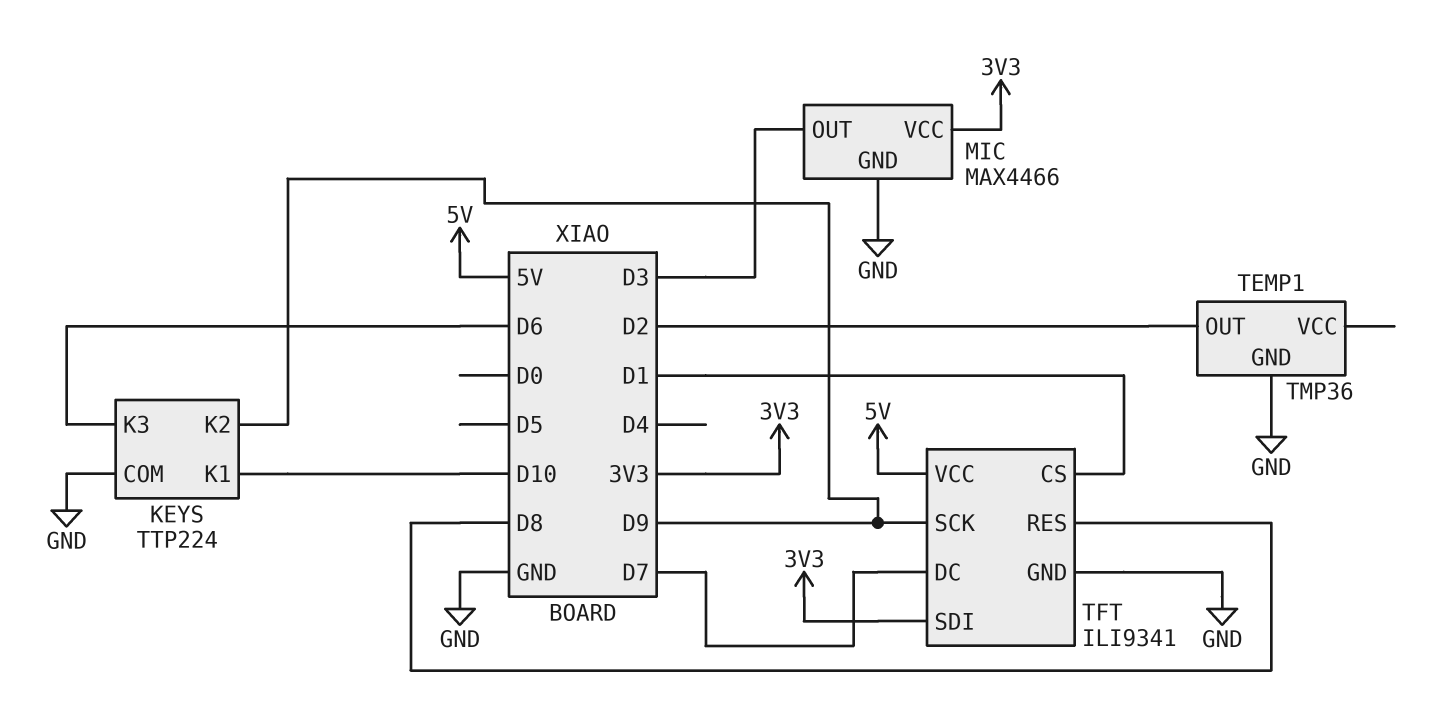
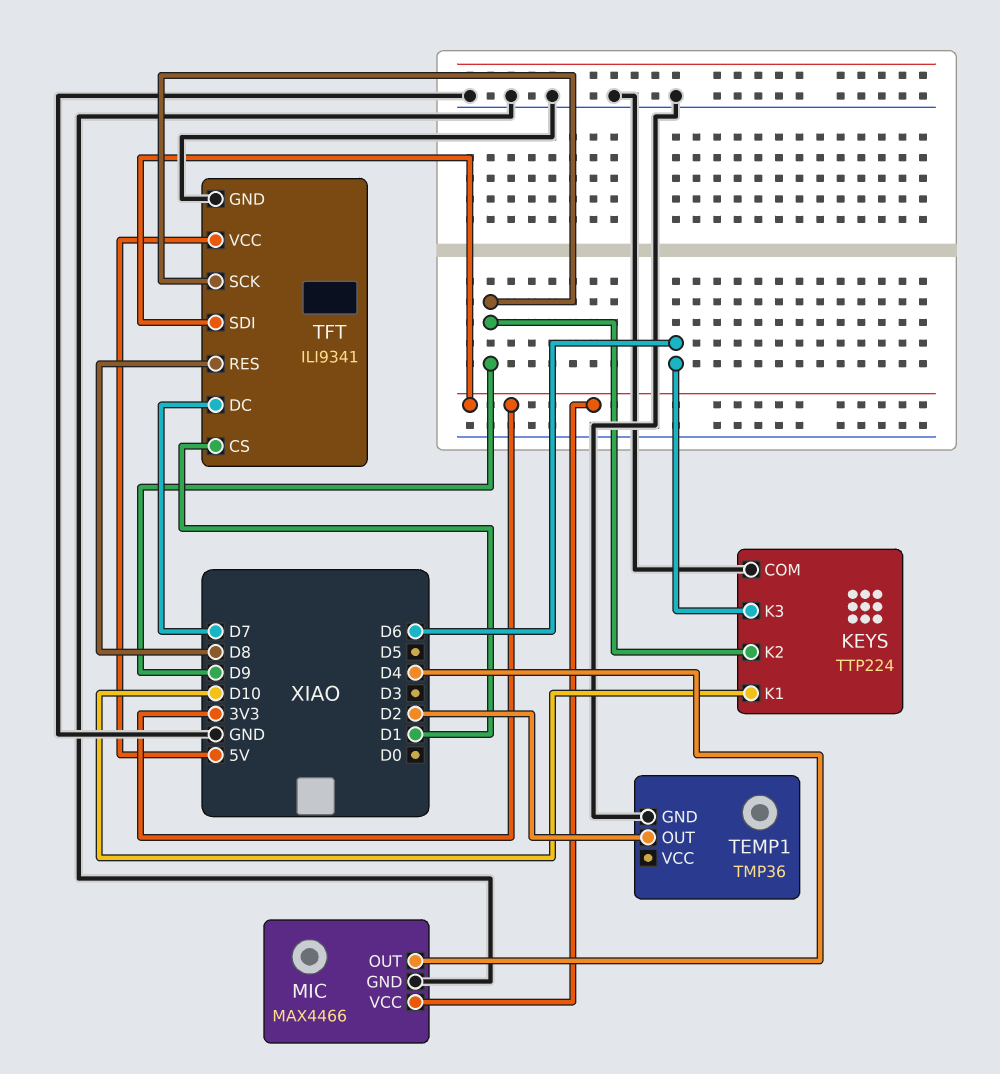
MIC pin OUT: D3 -> D4

